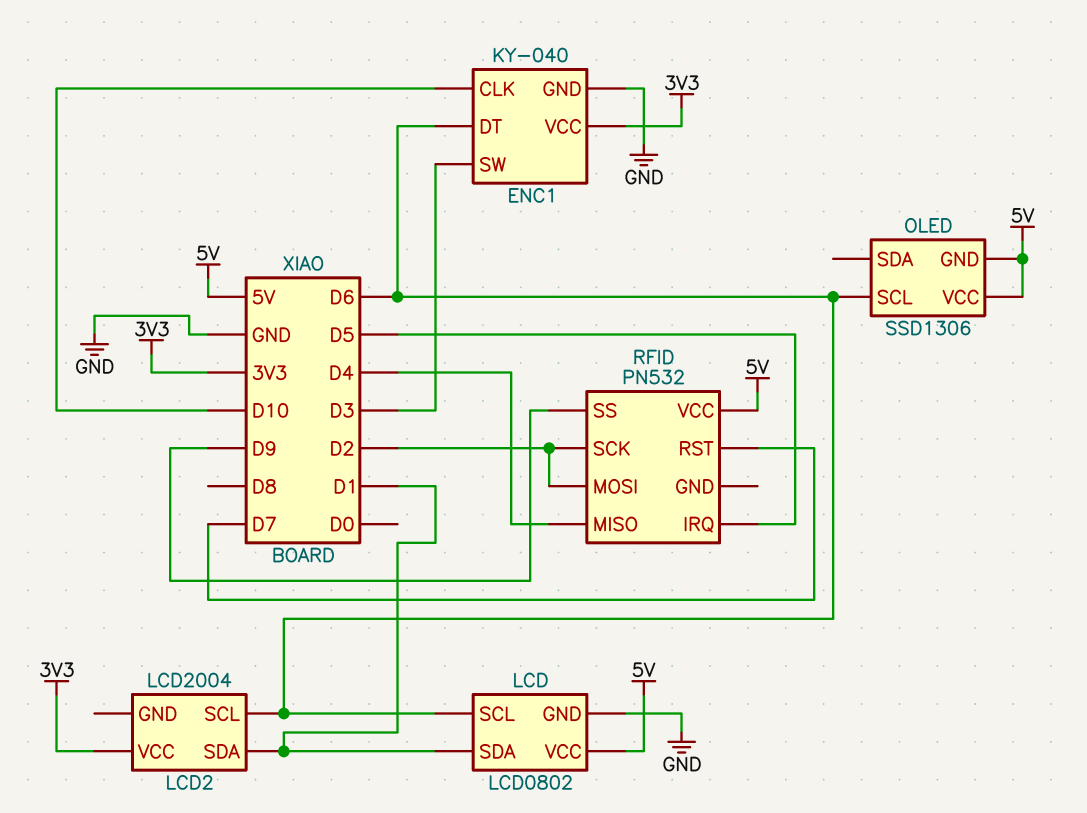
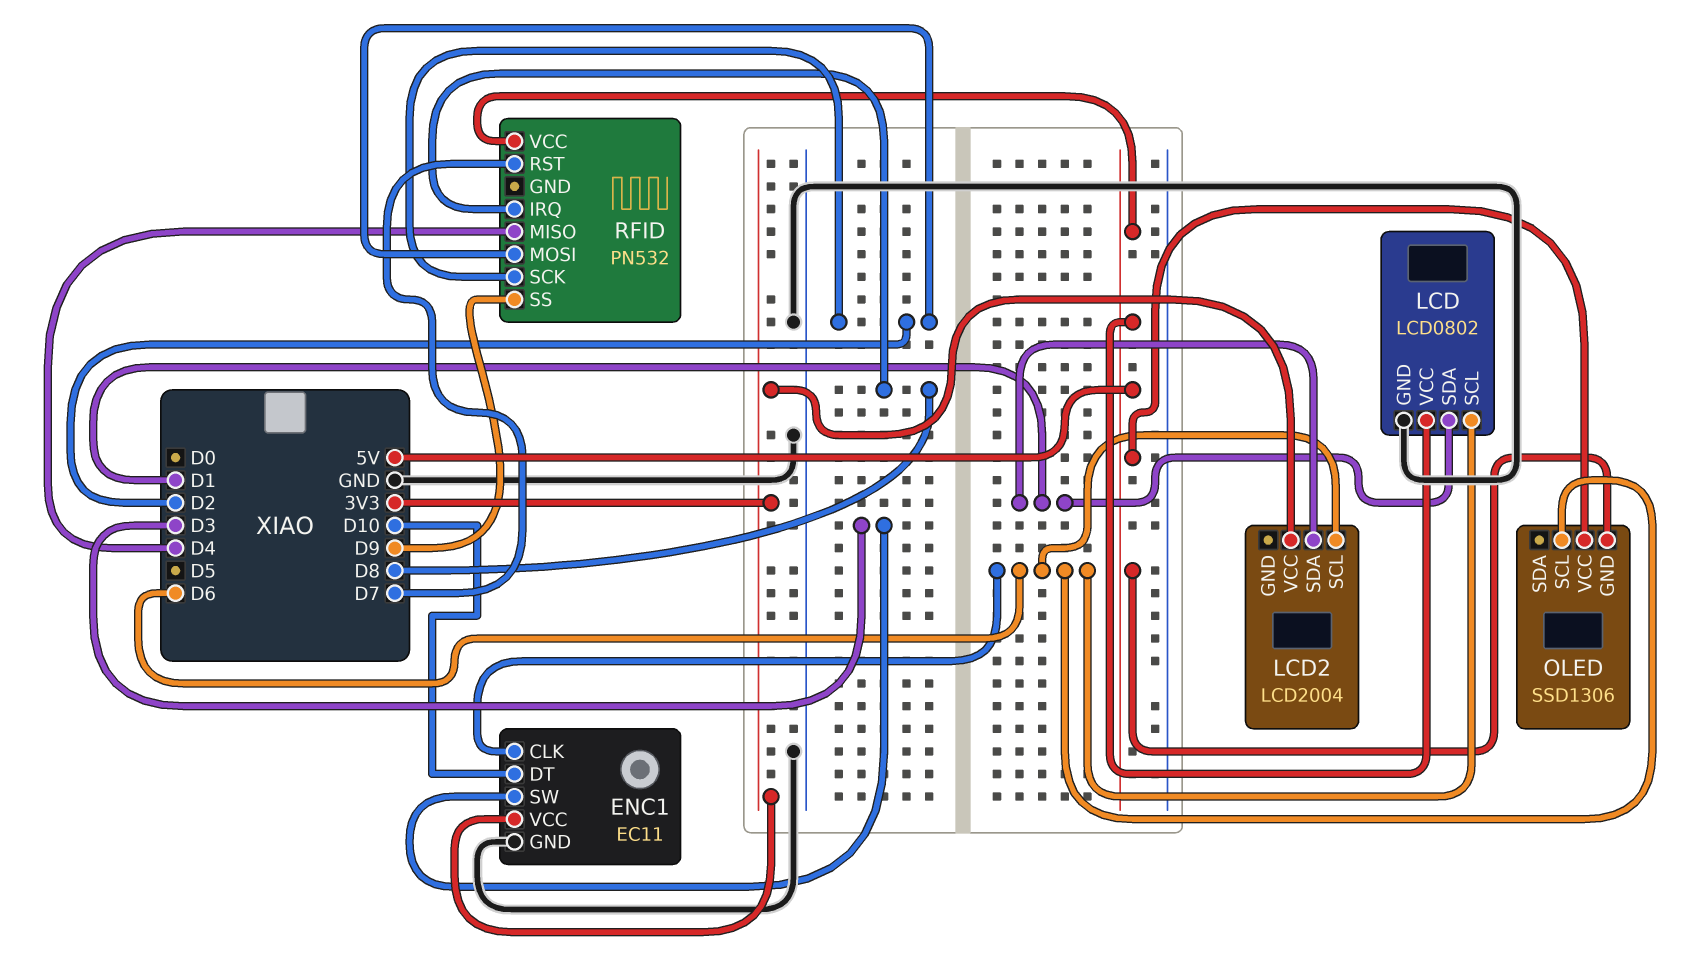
ENC1: KY-040 -> EC11
ENC1 pin CLK: D10 -> D6
ENC1 pin DT: D6 -> D10
RFID pin IRQ: D5 -> D8

